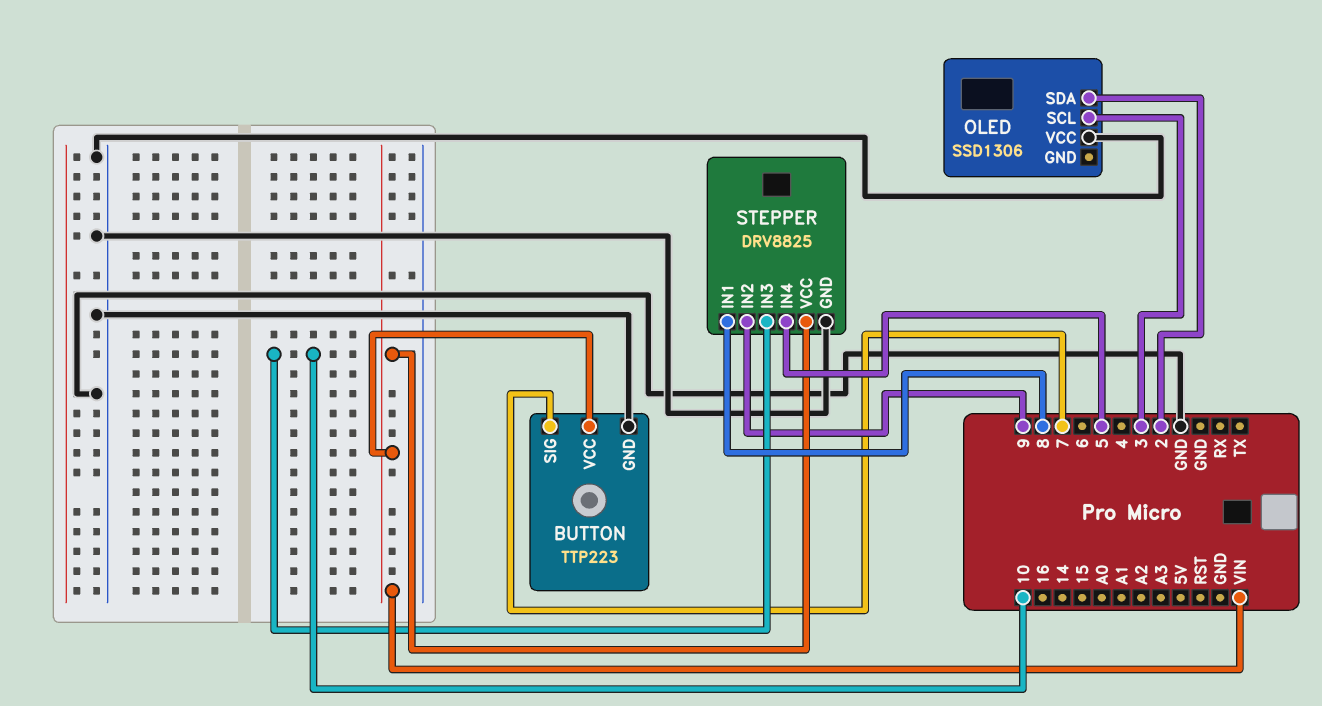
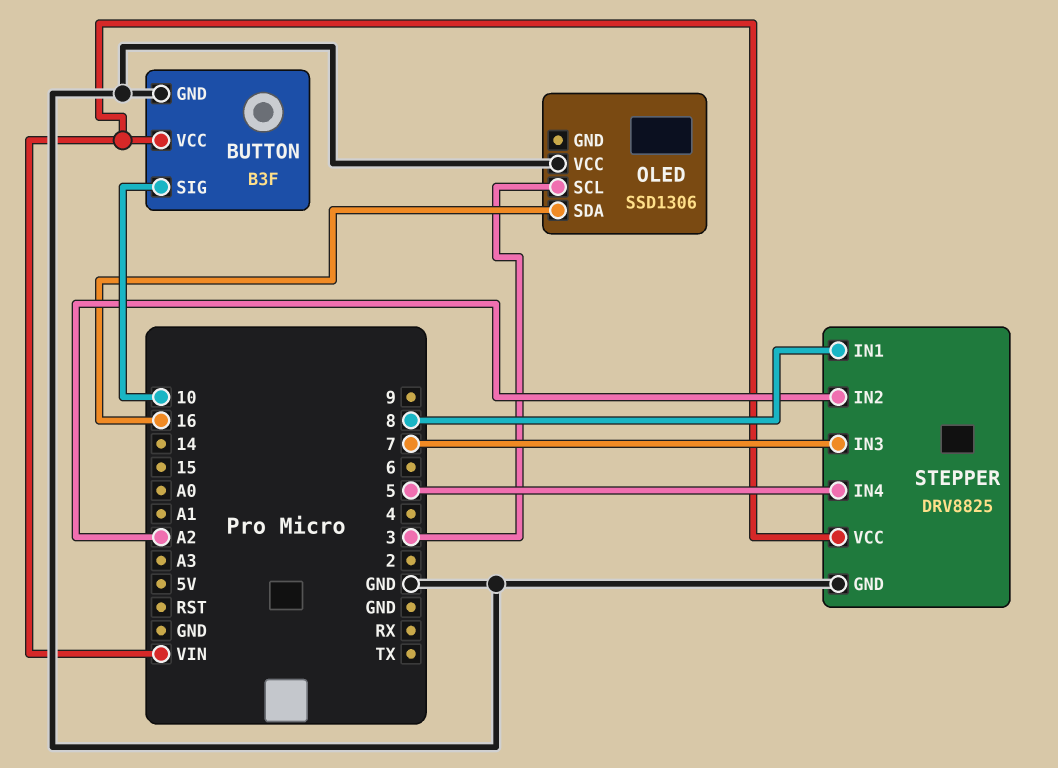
BUTTON: TTP223 -> B3F
BUTTON pin SIG: 7 -> 10
OLED pin SDA: 2 -> 16
STEPPER pin IN2: 9 -> A2
STEPPER pin IN3: 10 -> 7

